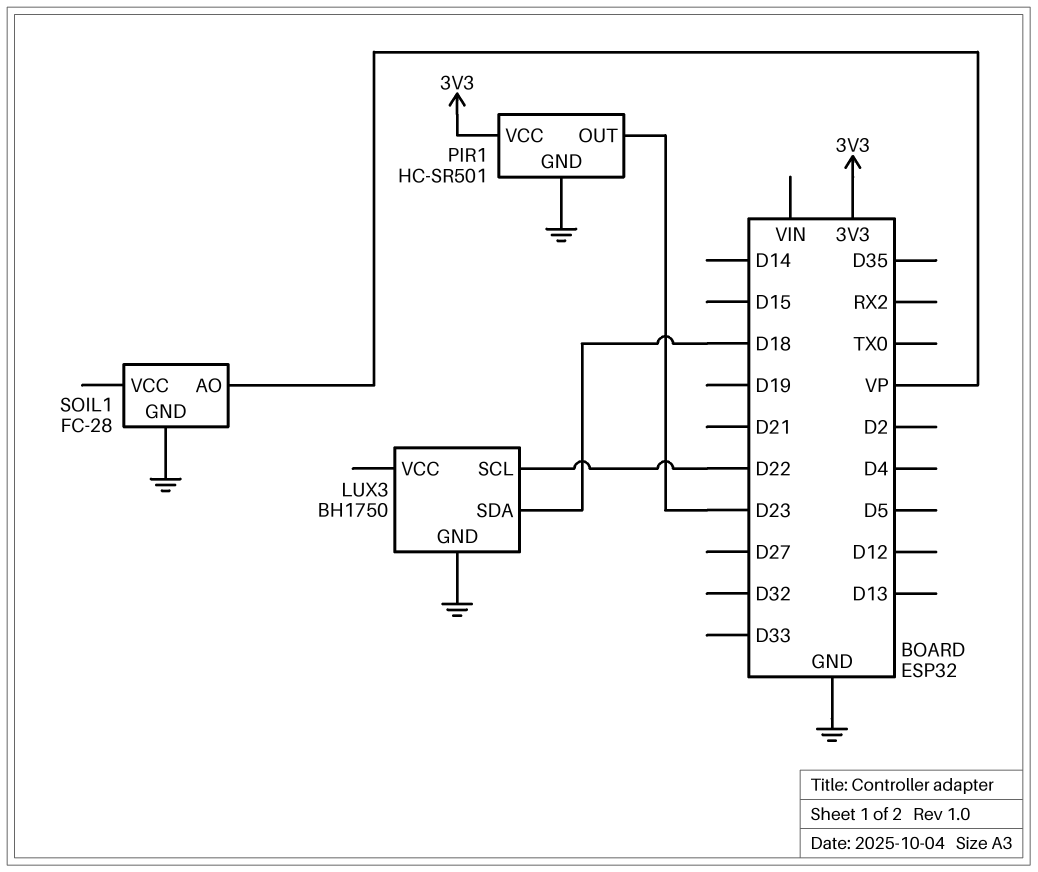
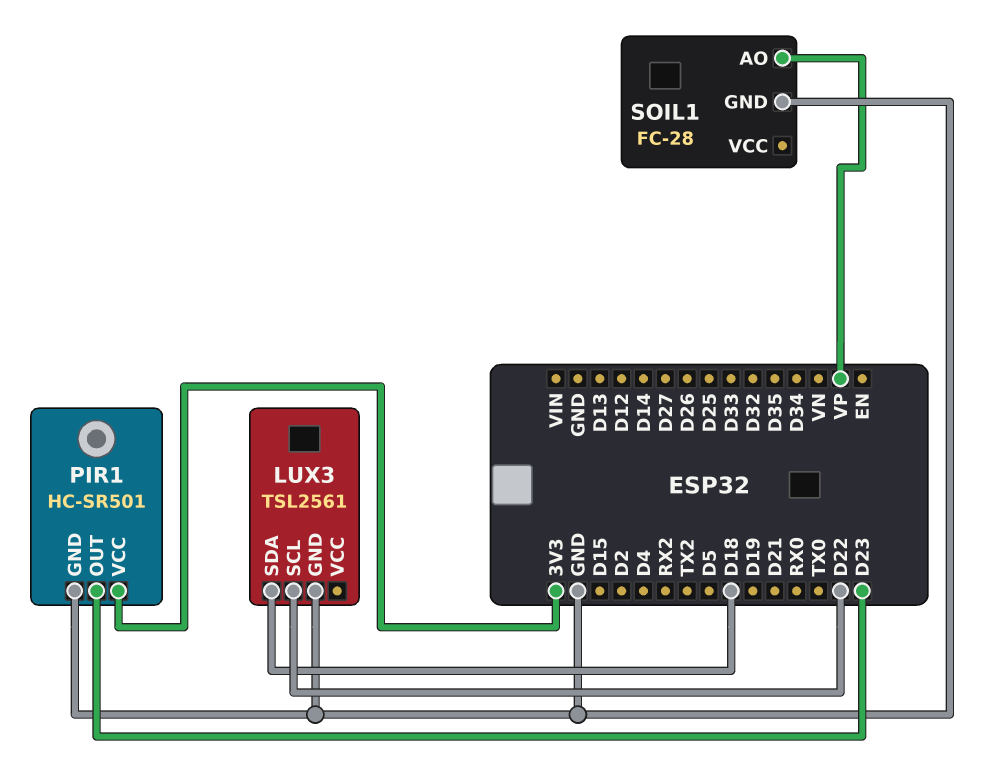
LUX3: BH1750 -> TSL2561

